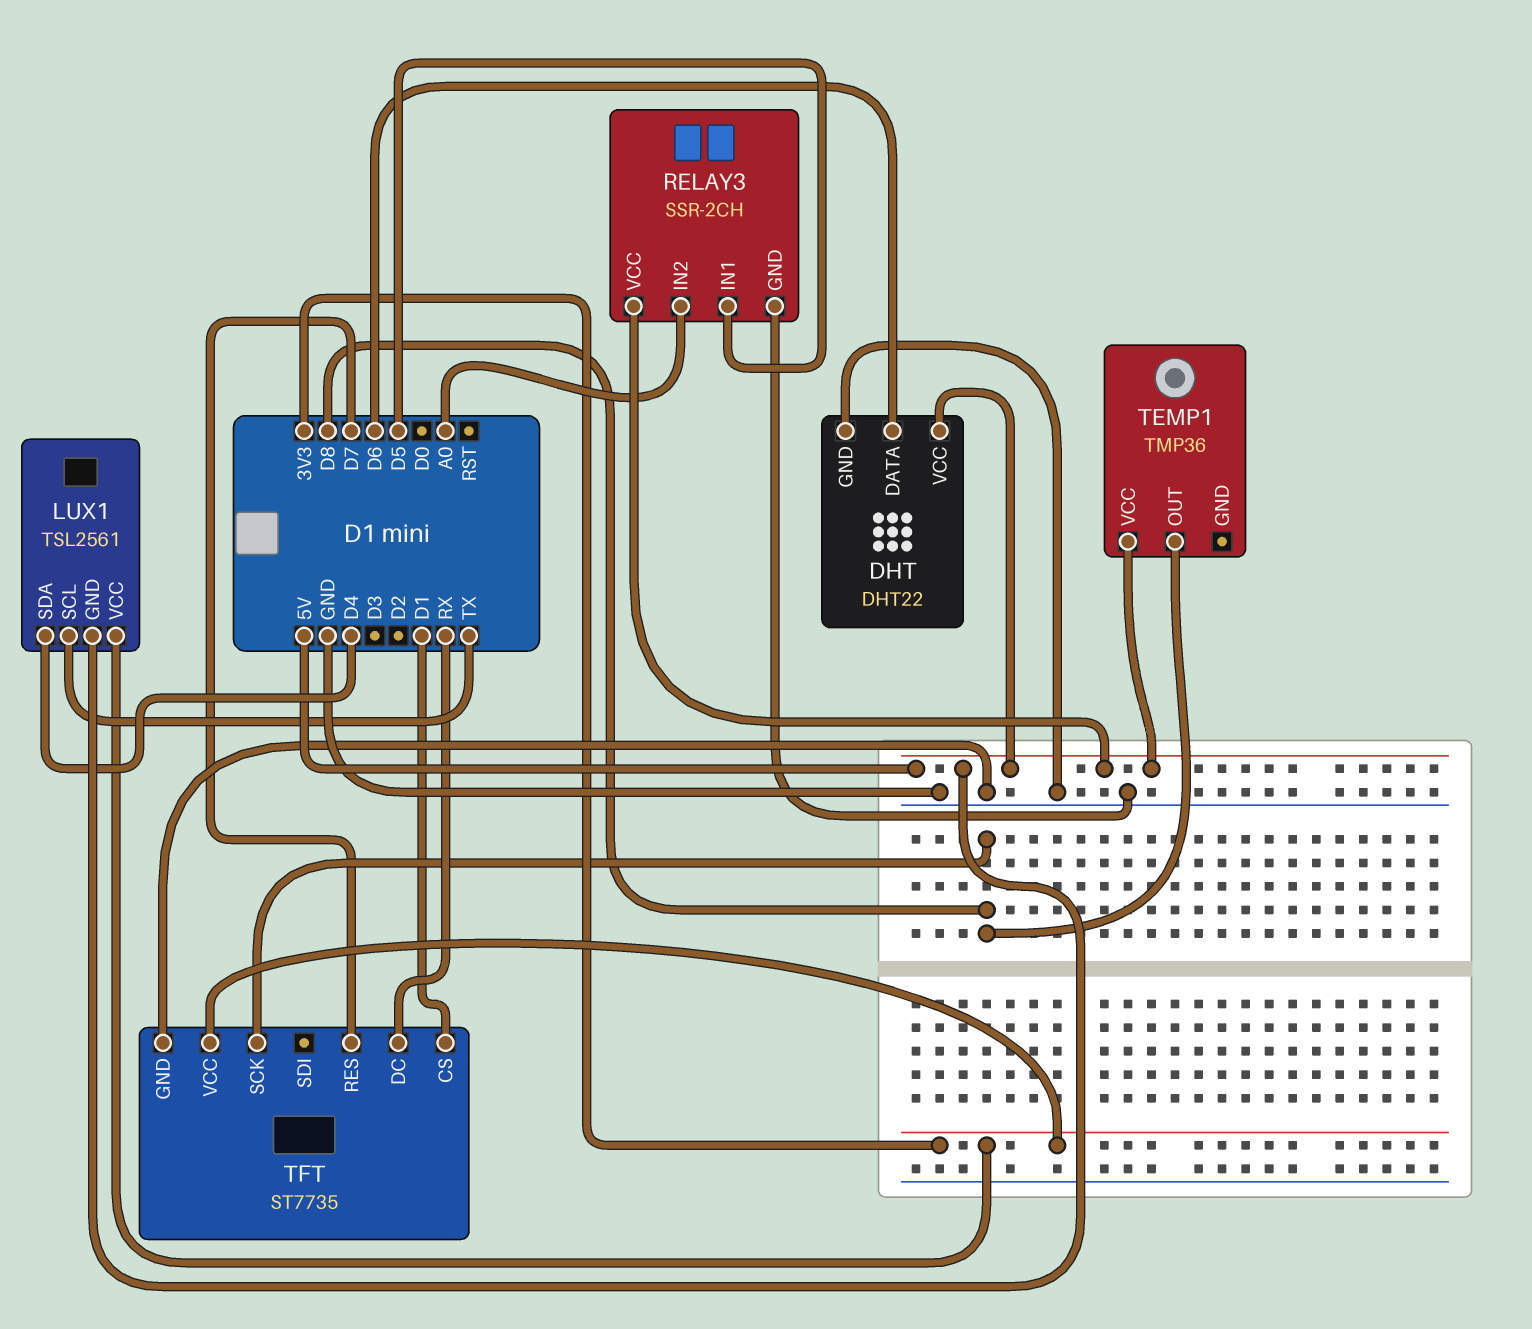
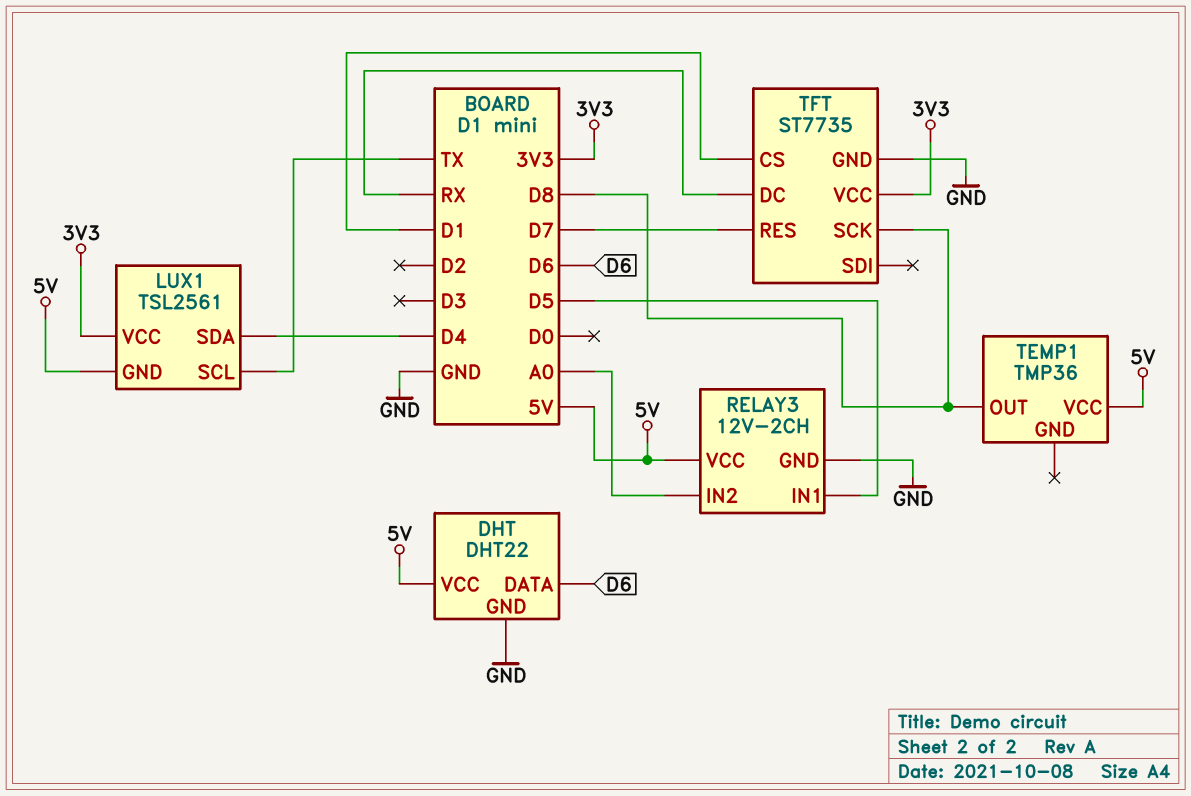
RELAY3: SSR-2CH -> 12V-2CH

